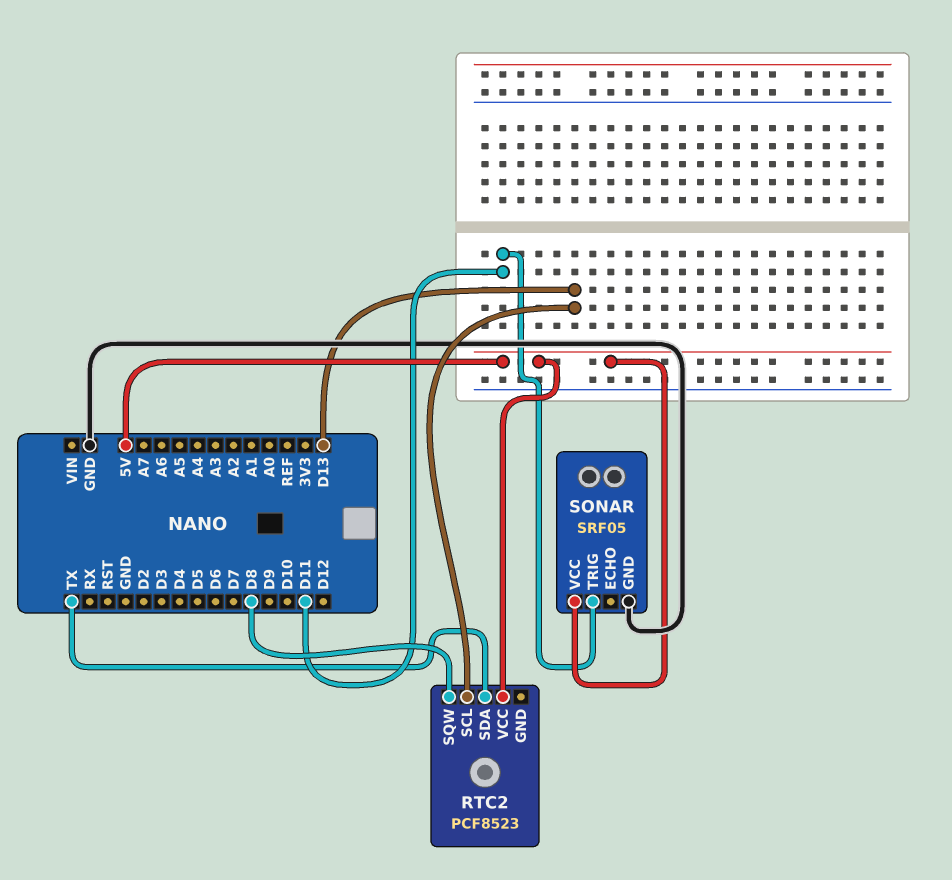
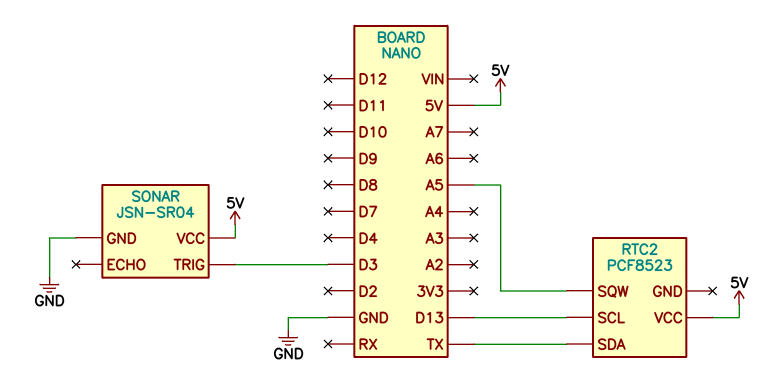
RTC2 pin SQW: D8 -> A5
SONAR: SRF05 -> JSN-SR04
SONAR pin TRIG: D11 -> D3

